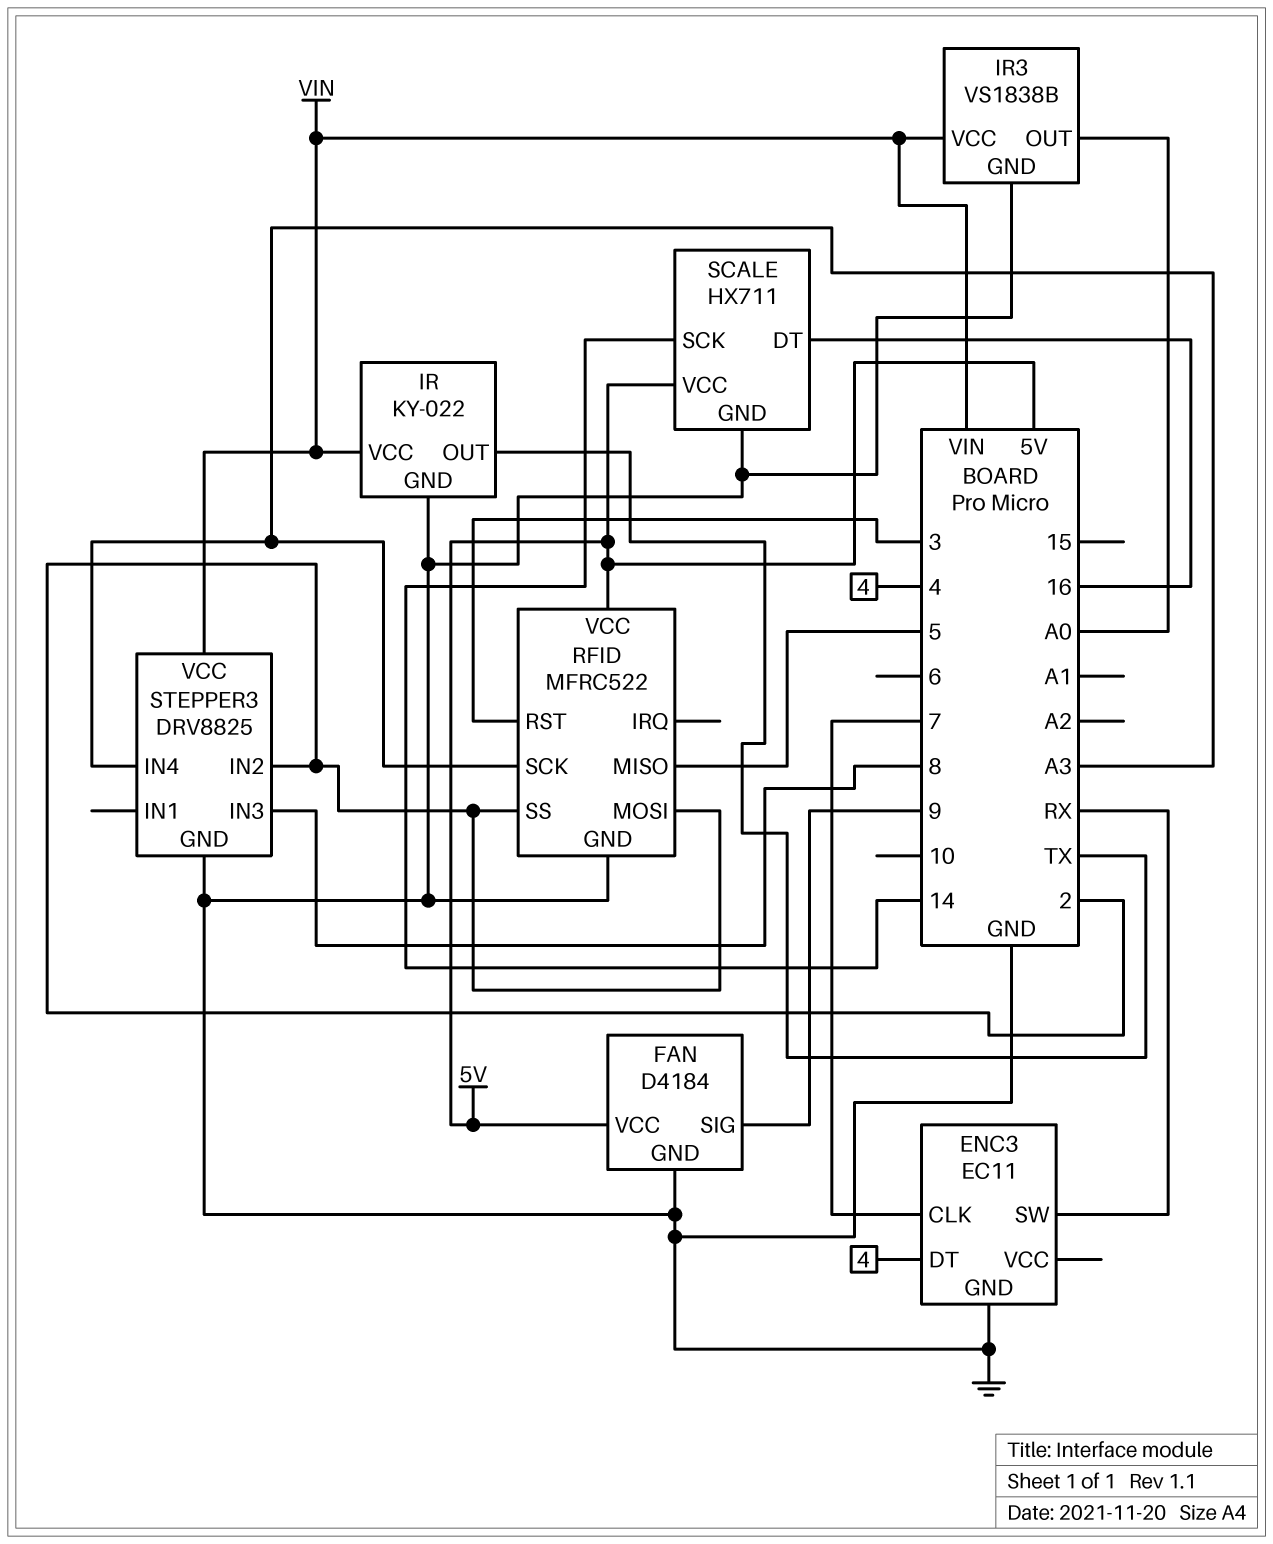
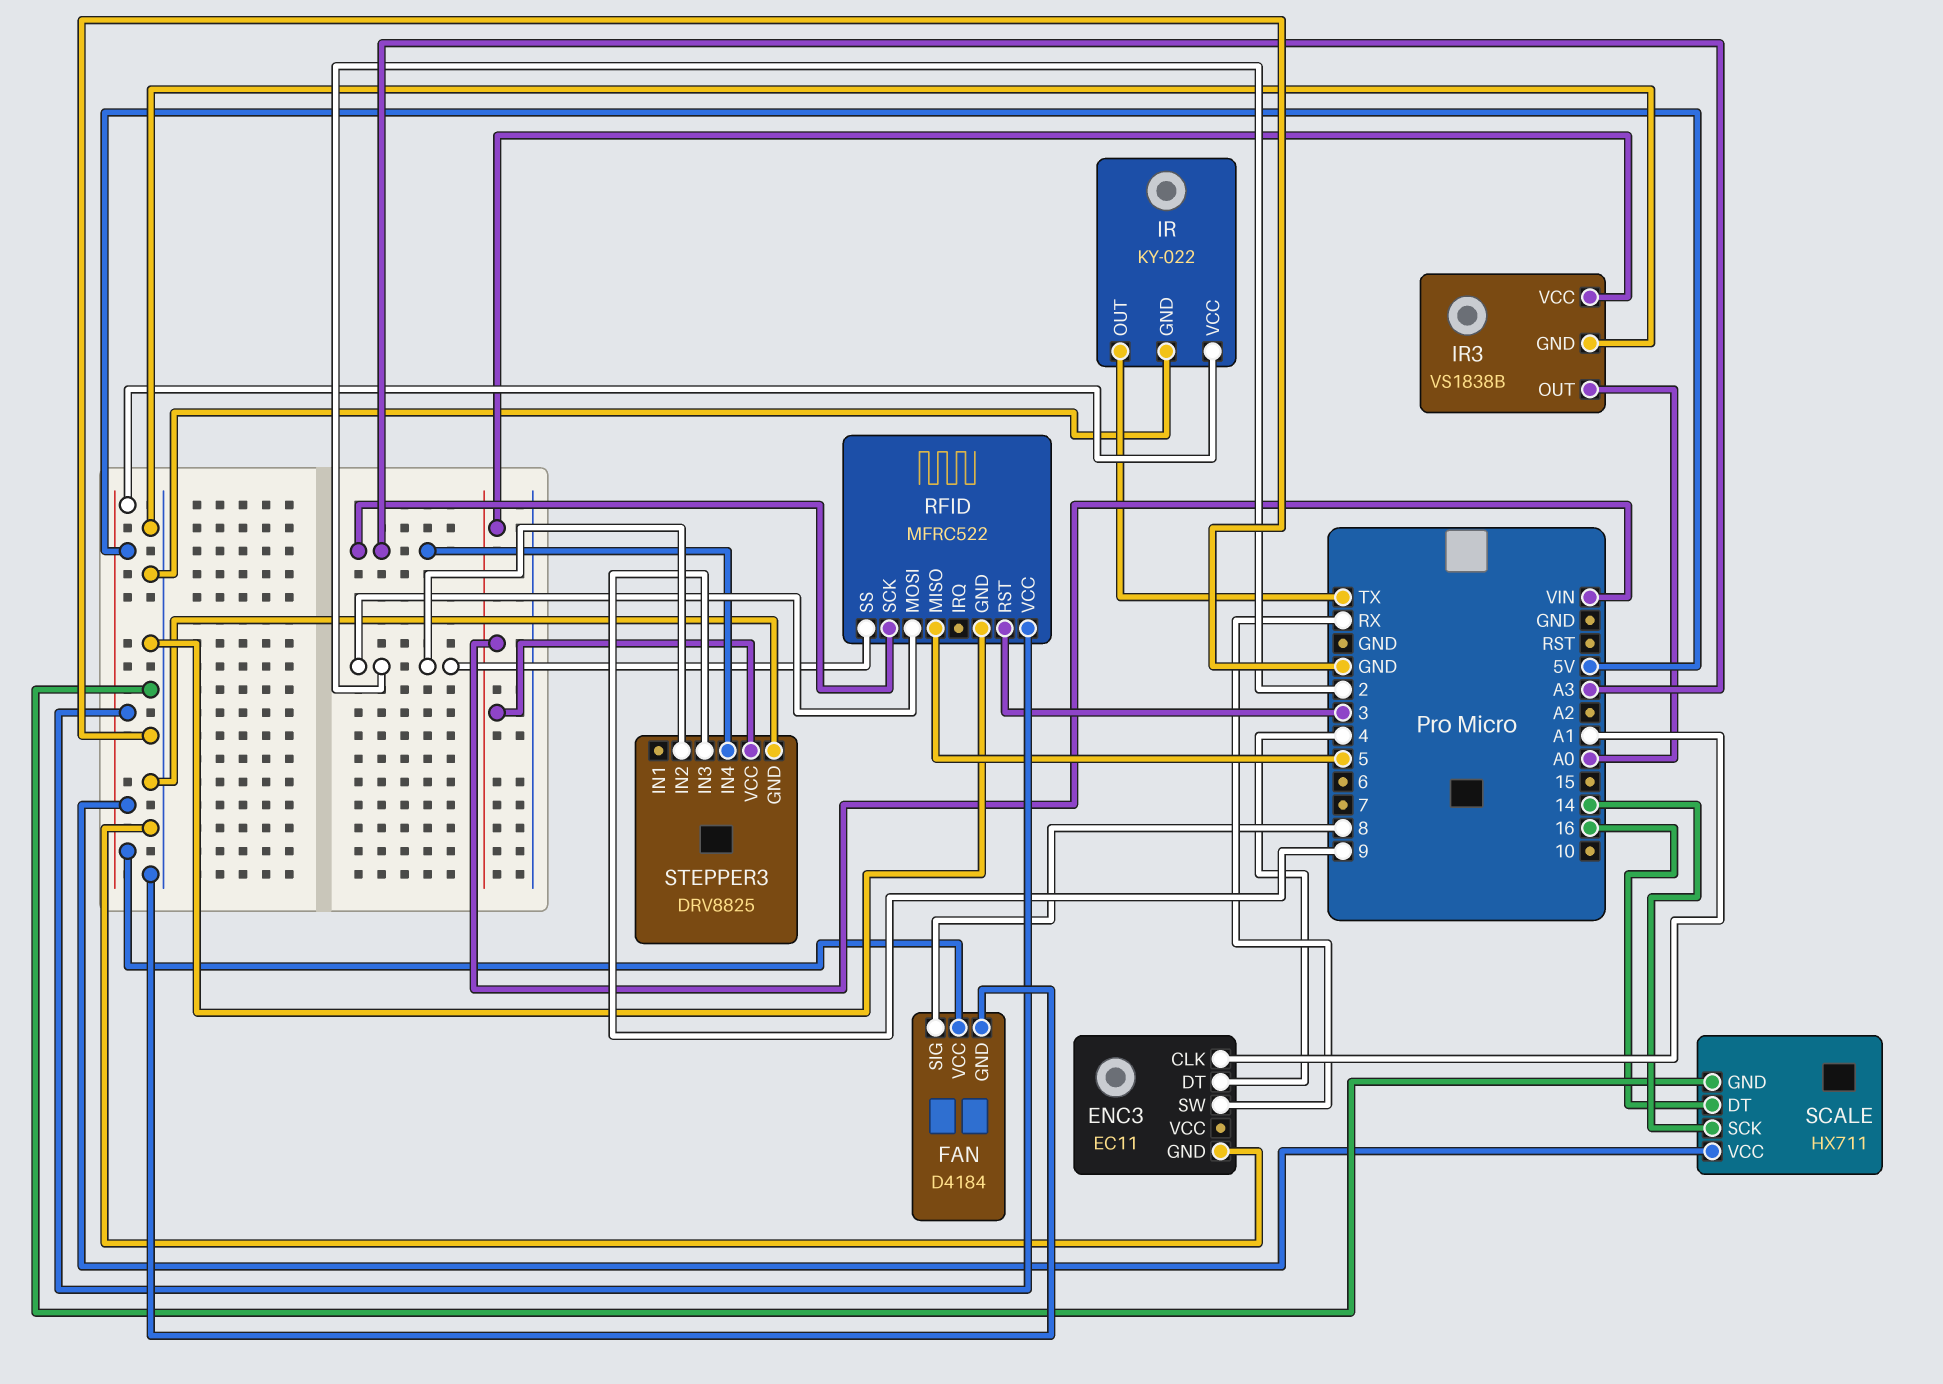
ENC3 pin CLK: 7 -> A1
FAN pin SIG: 9 -> 8
IR pin VCC: VIN -> 5V
STEPPER3 pin IN3: 8 -> 9

